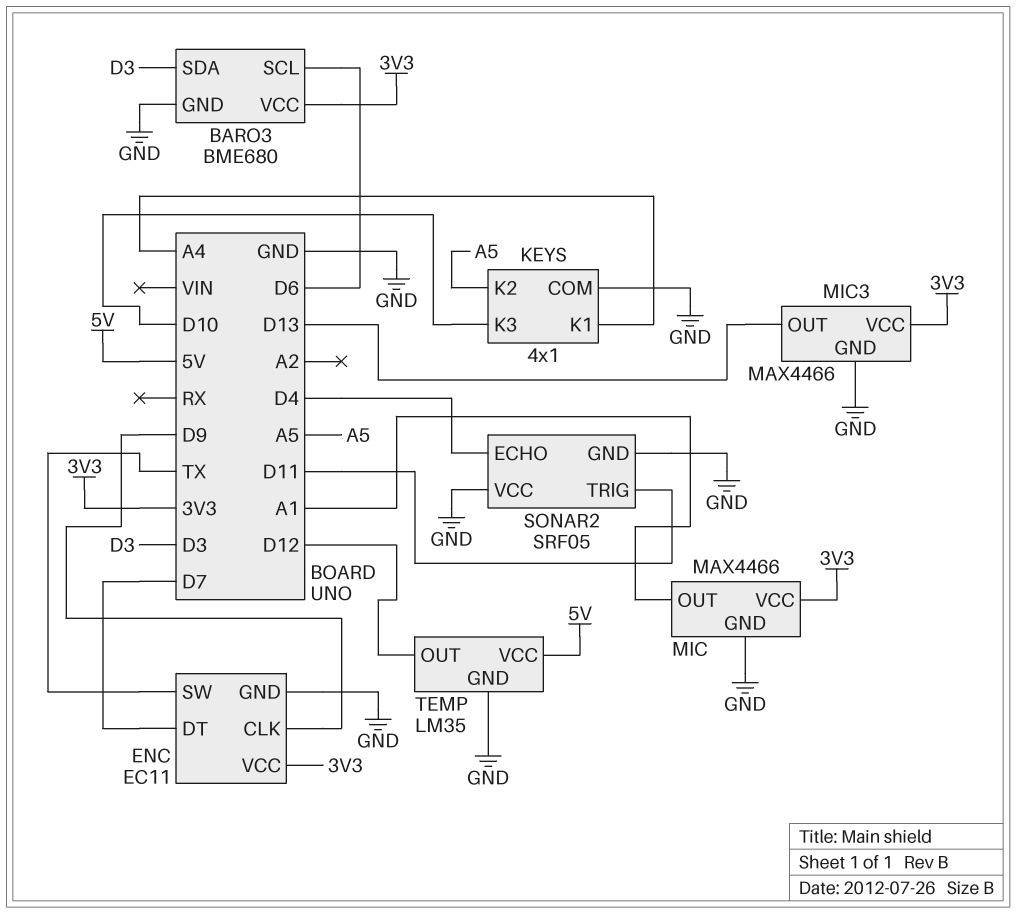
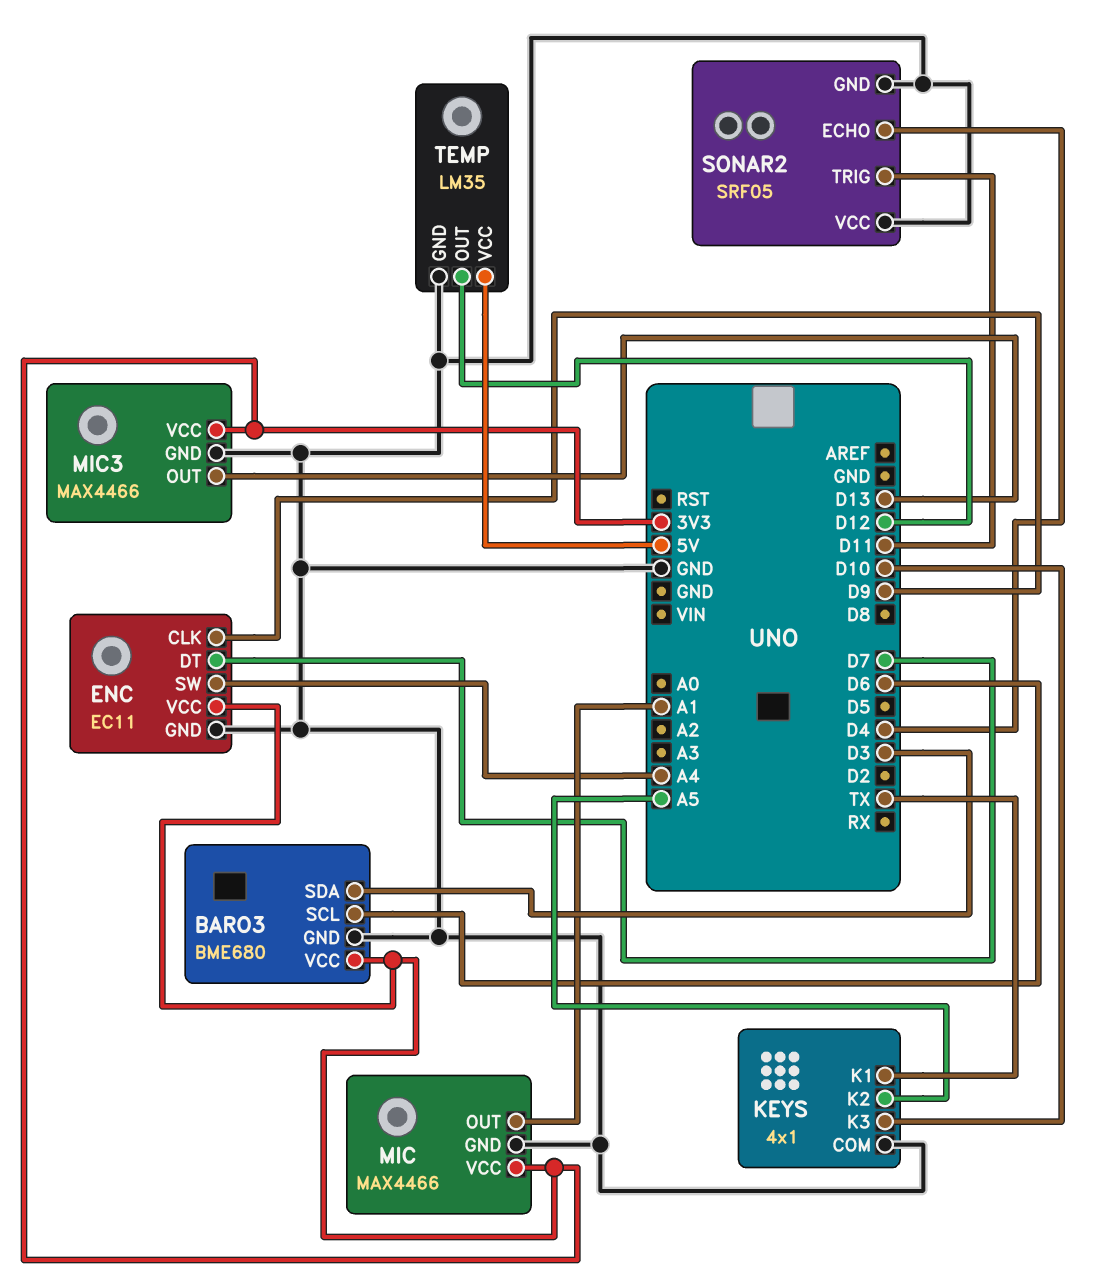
ENC pin SW: TX -> A4
KEYS pin K1: A4 -> TX

